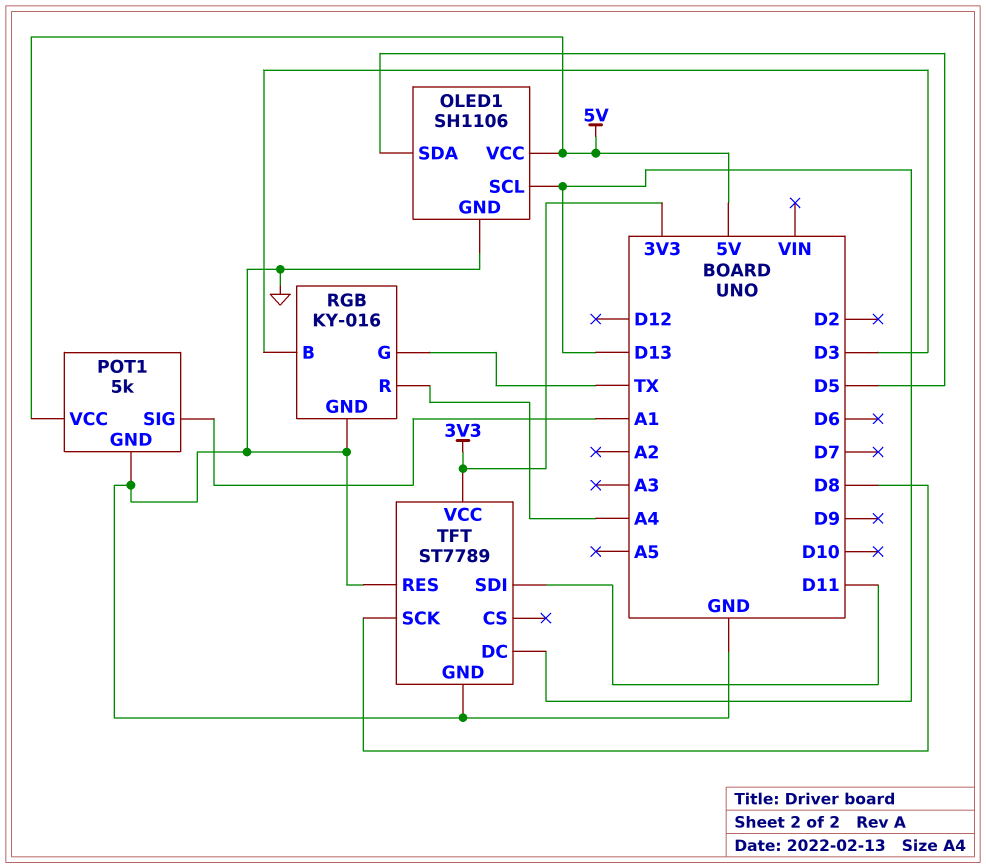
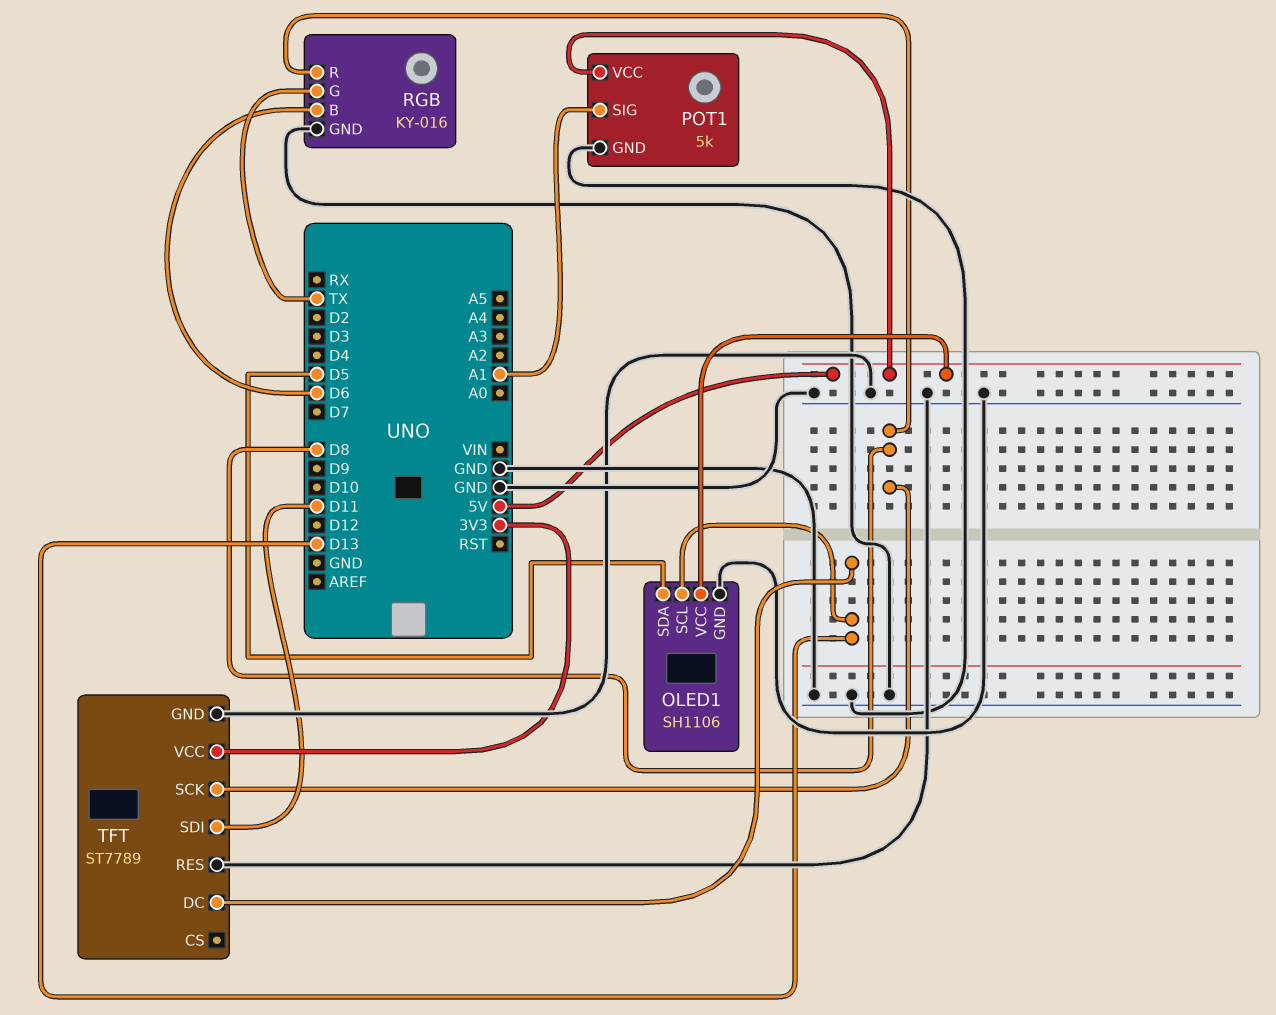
RGB pin B: D3 -> D6
RGB pin R: A4 -> D8

